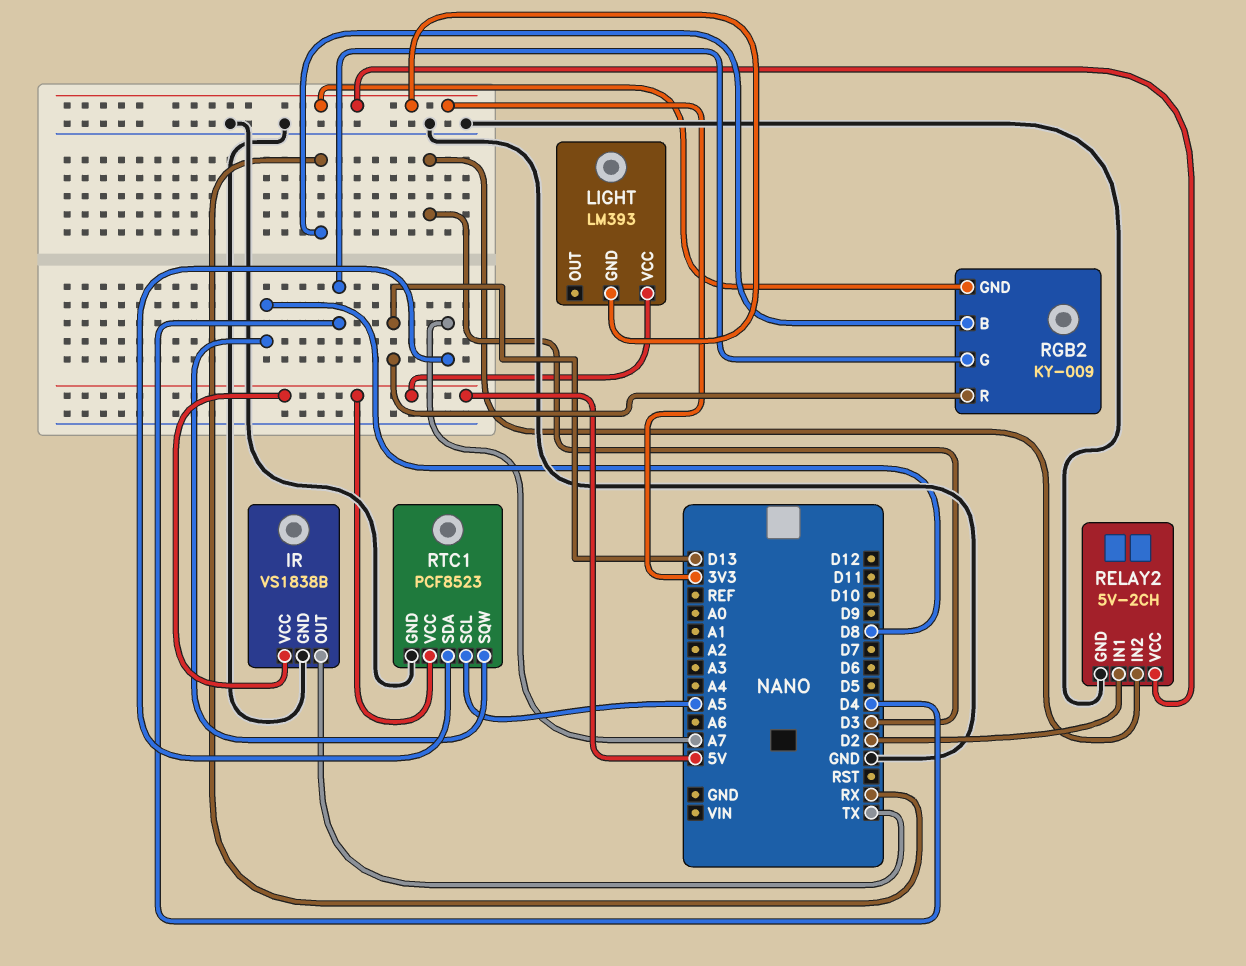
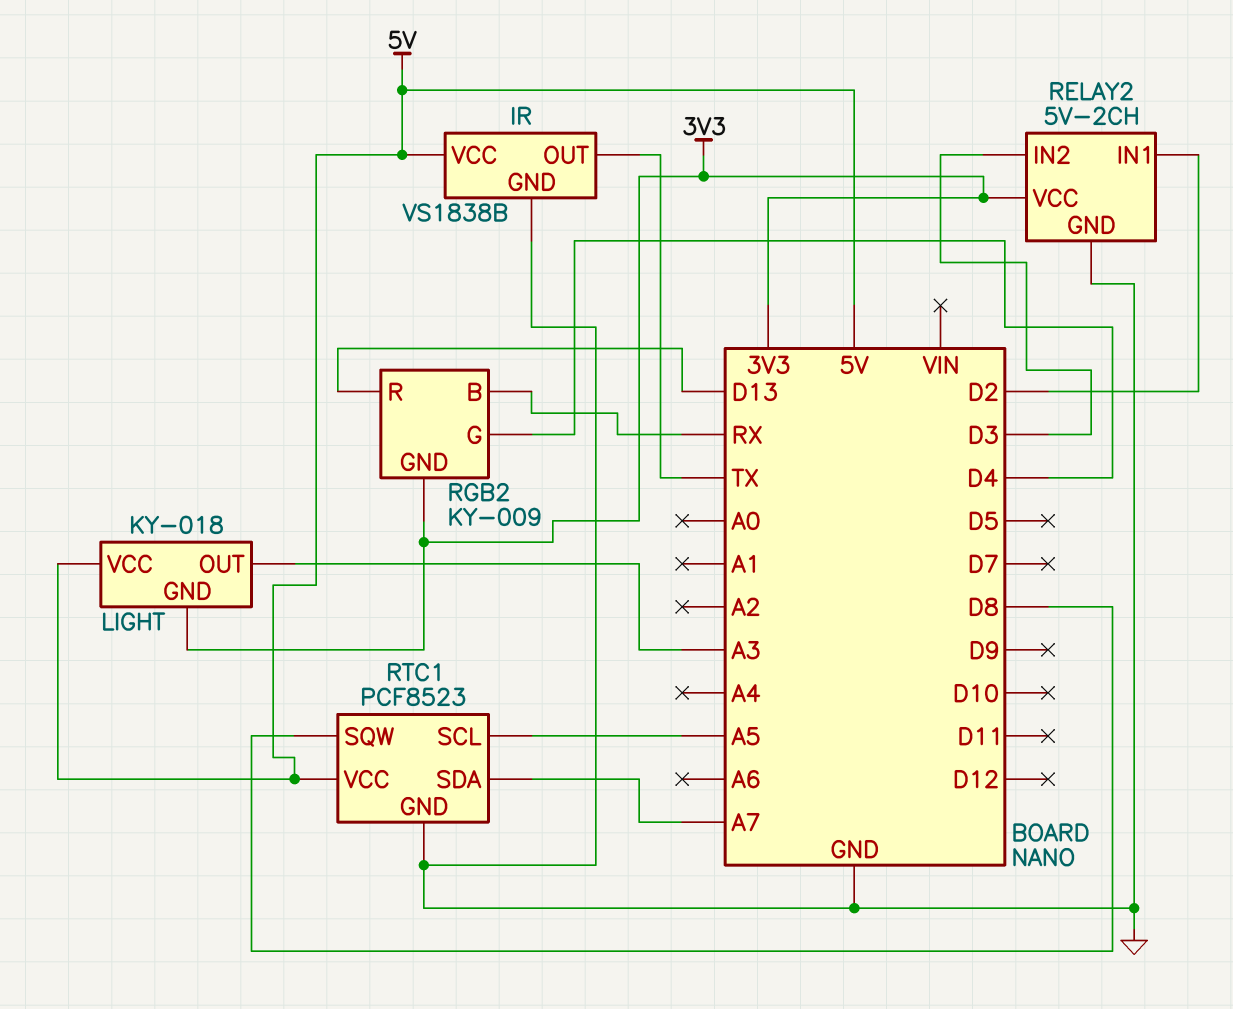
LIGHT: LM393 -> KY-018
LIGHT pin OUT: none -> A3

